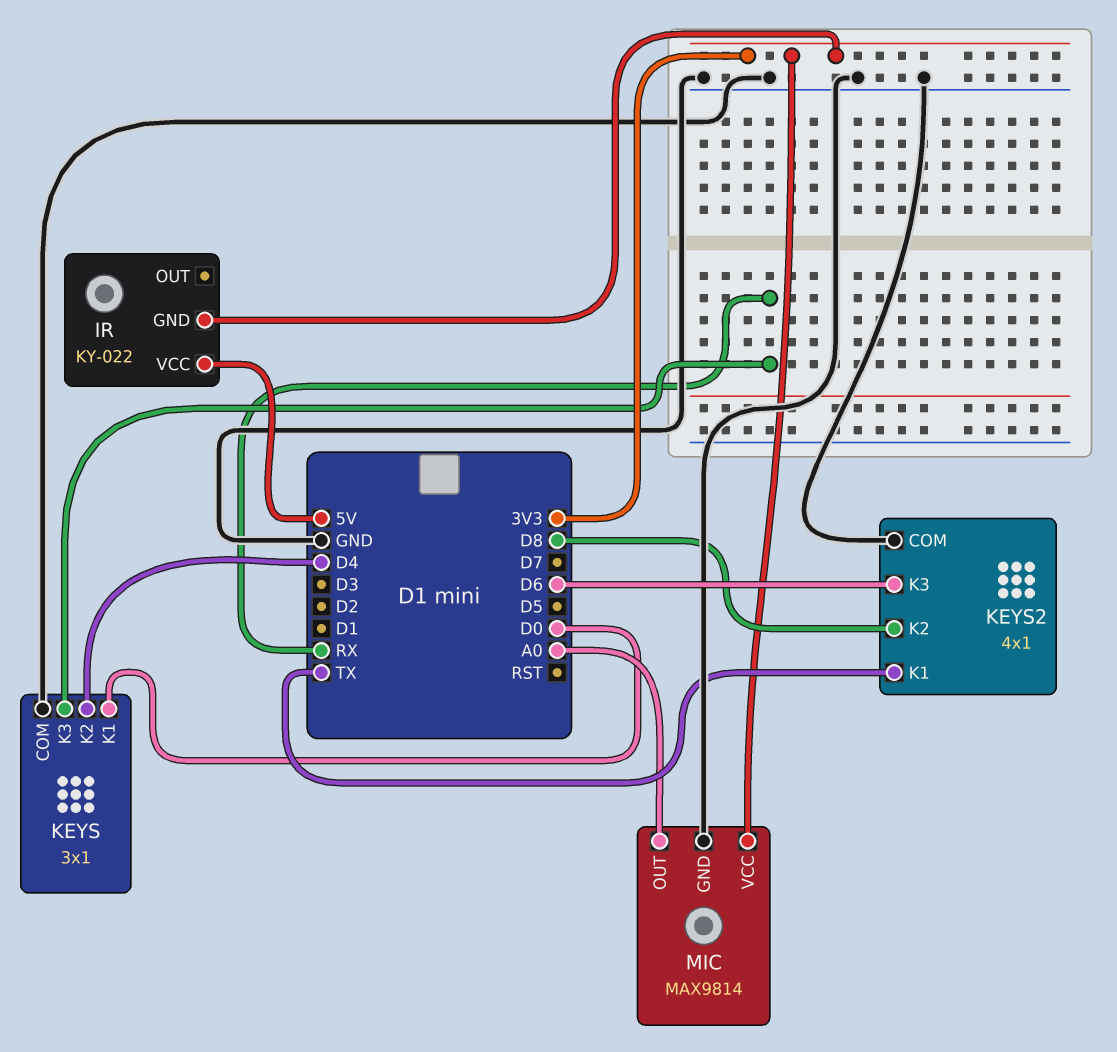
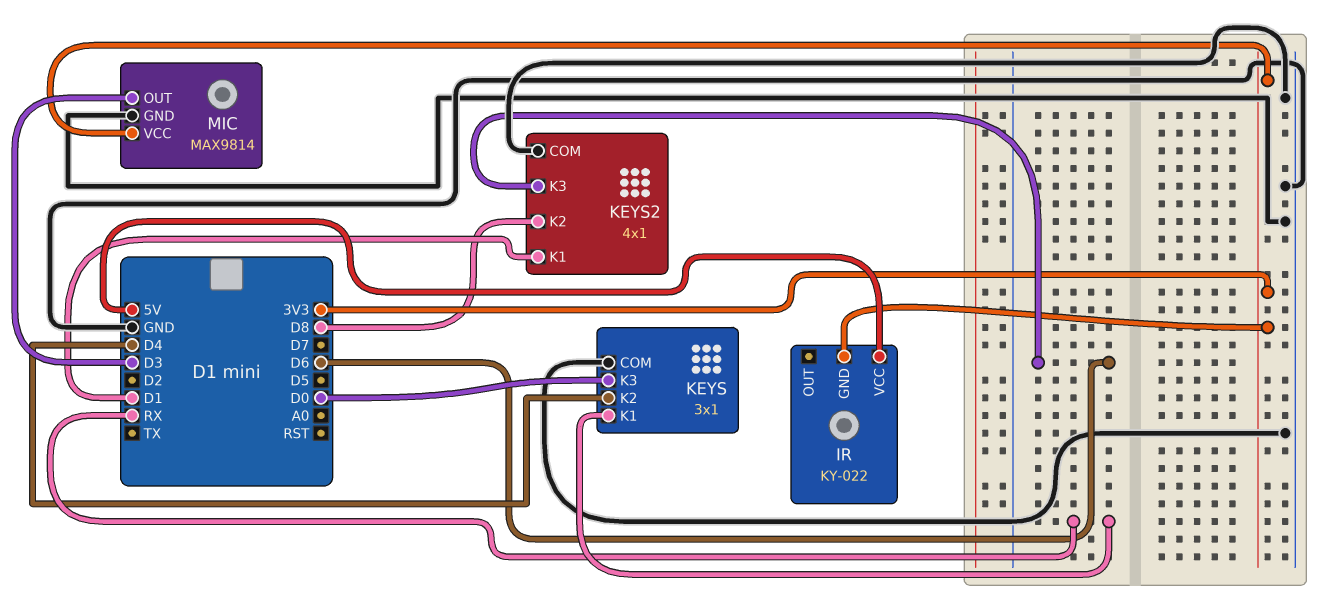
KEYS pin K1: D0 -> RX
KEYS pin K3: RX -> D0
KEYS2 pin K1: TX -> D1
MIC pin OUT: A0 -> D3

